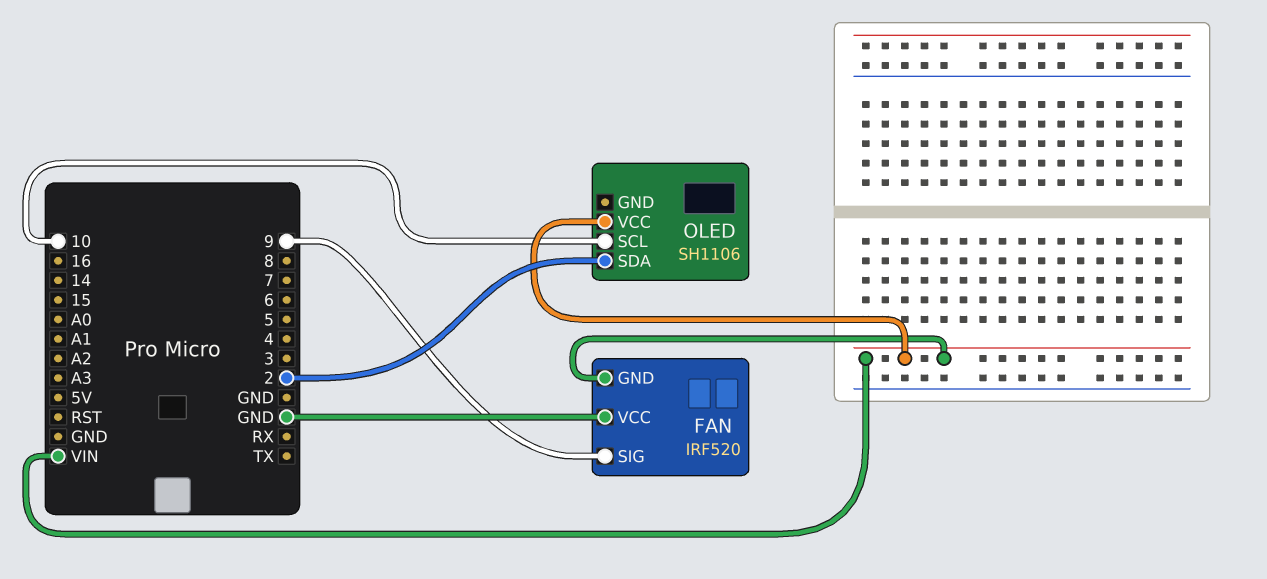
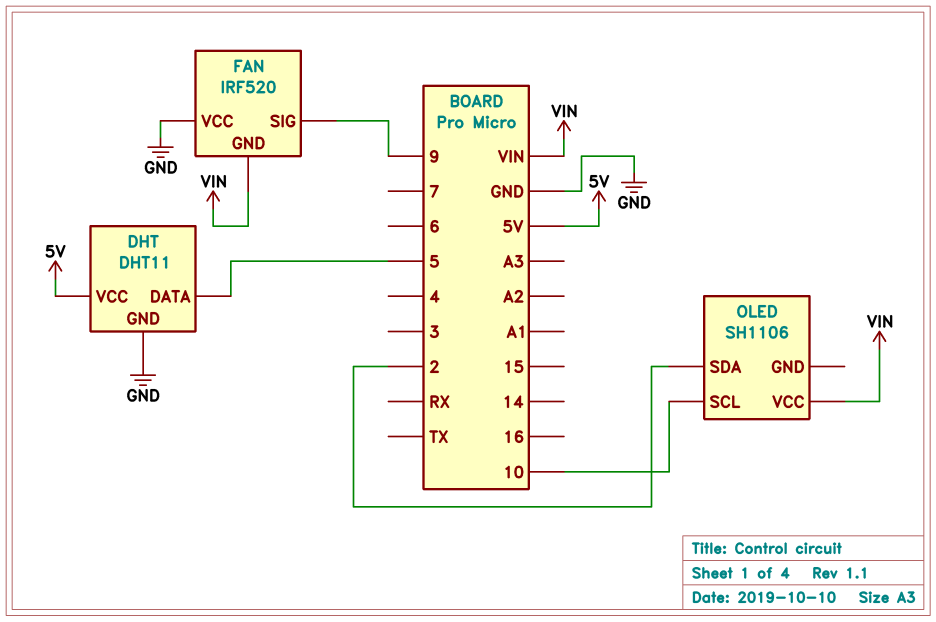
DHT: none -> DHT11
DHT pin DATA: none -> 5
DHT pin GND: none -> GND
DHT pin VCC: none -> 5V

